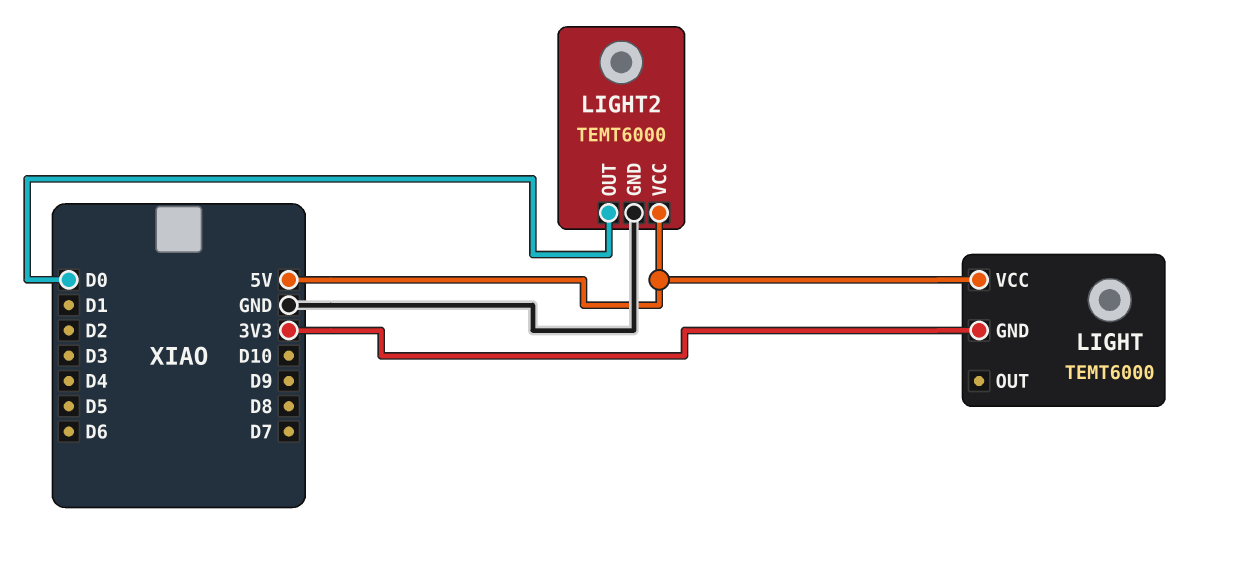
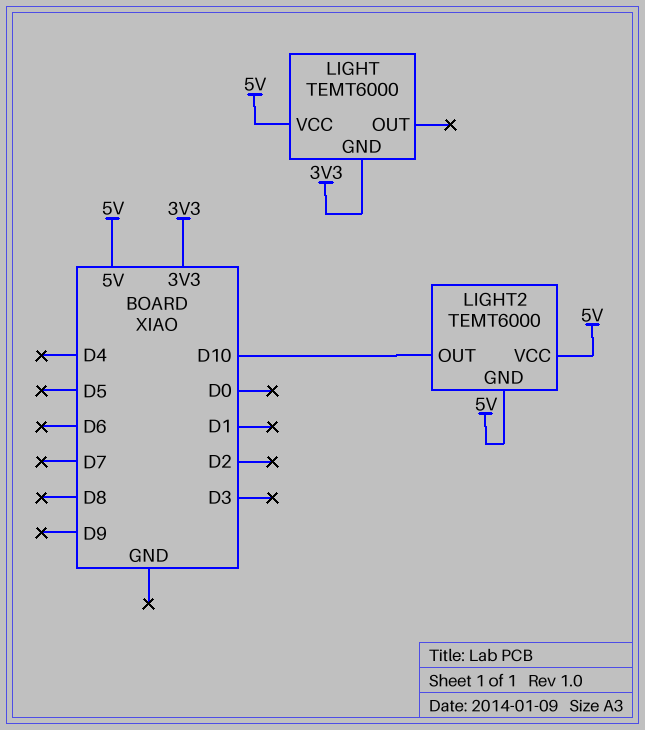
LIGHT2 pin GND: GND -> 5V
LIGHT2 pin OUT: D0 -> D10

